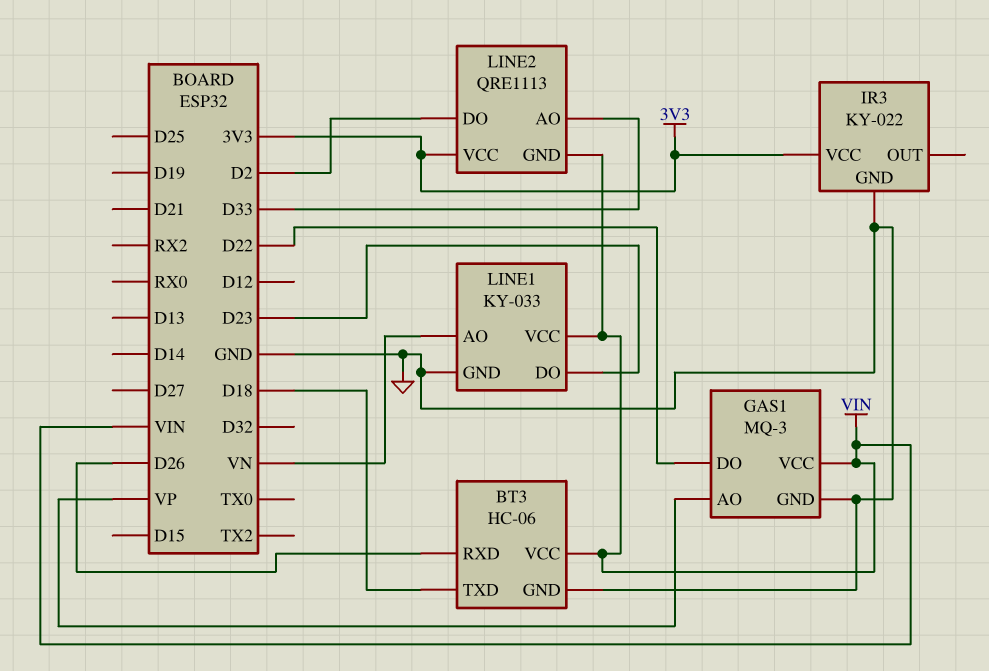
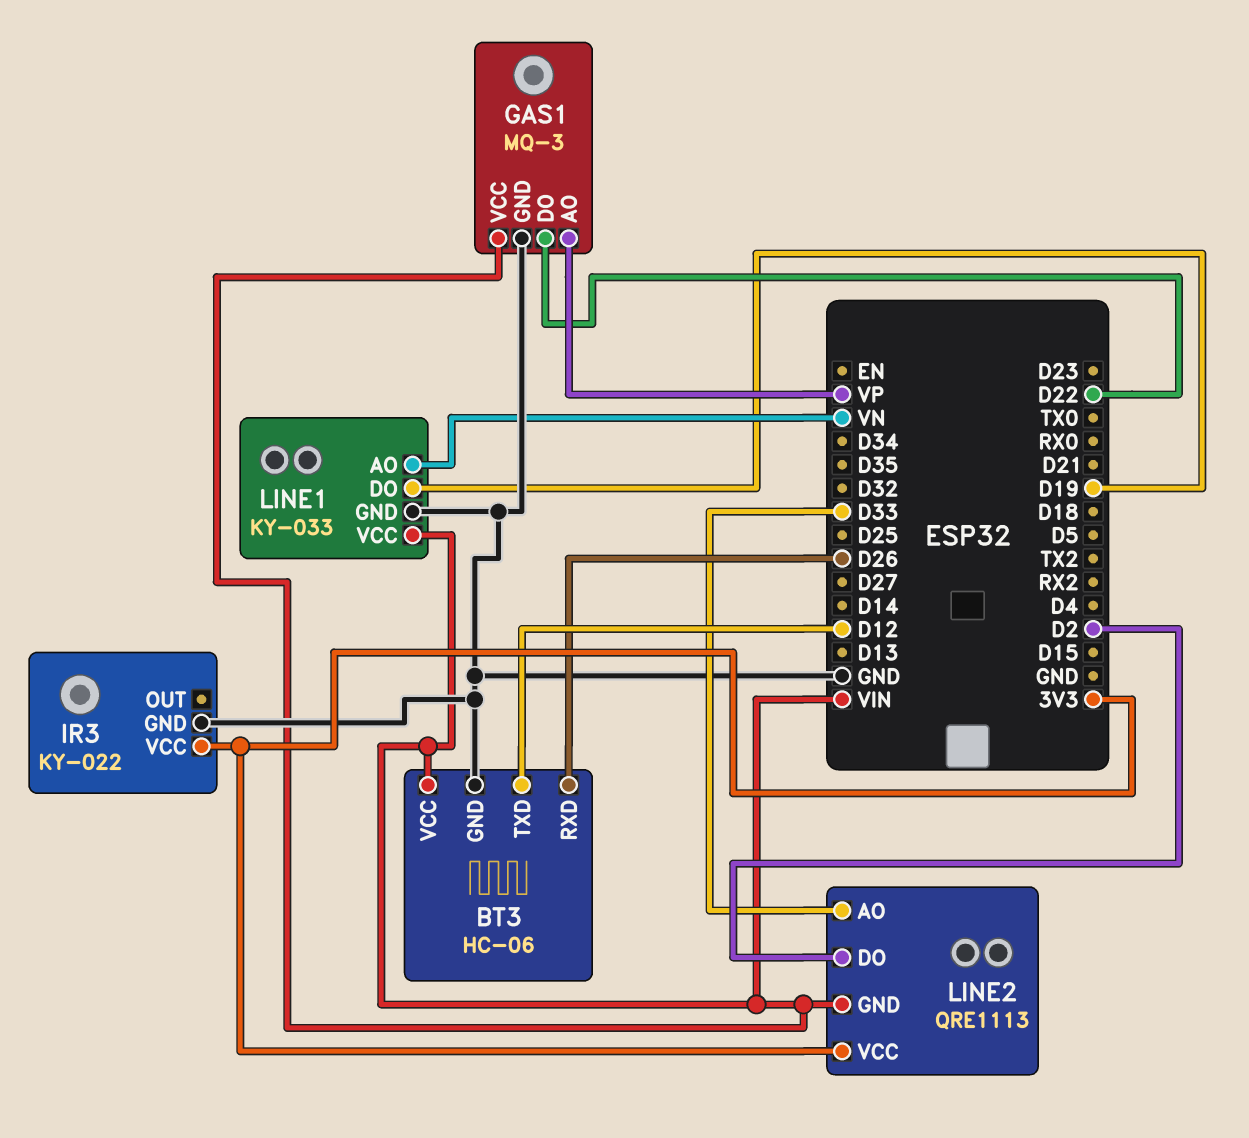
BT3 pin TXD: D18 -> D12
LINE1 pin DO: D23 -> D19

